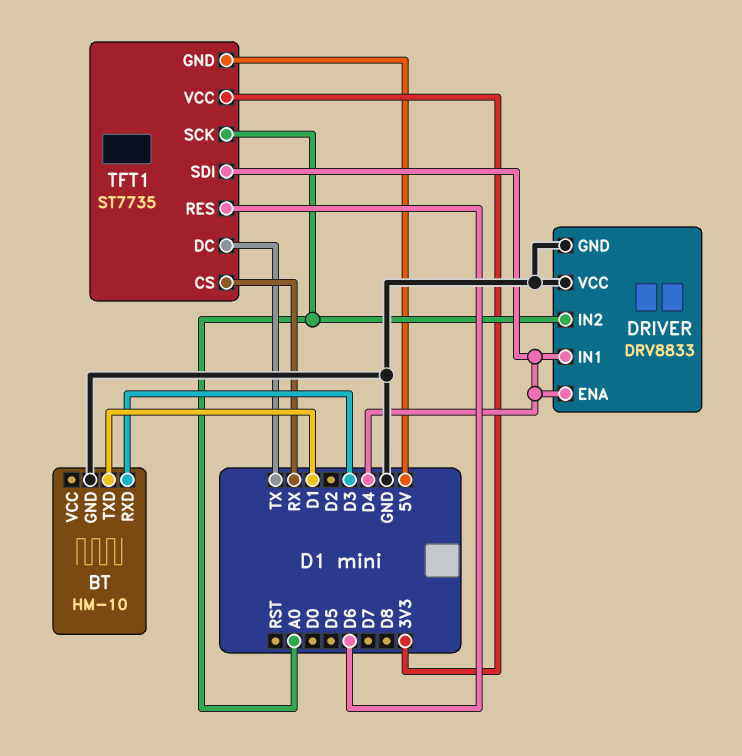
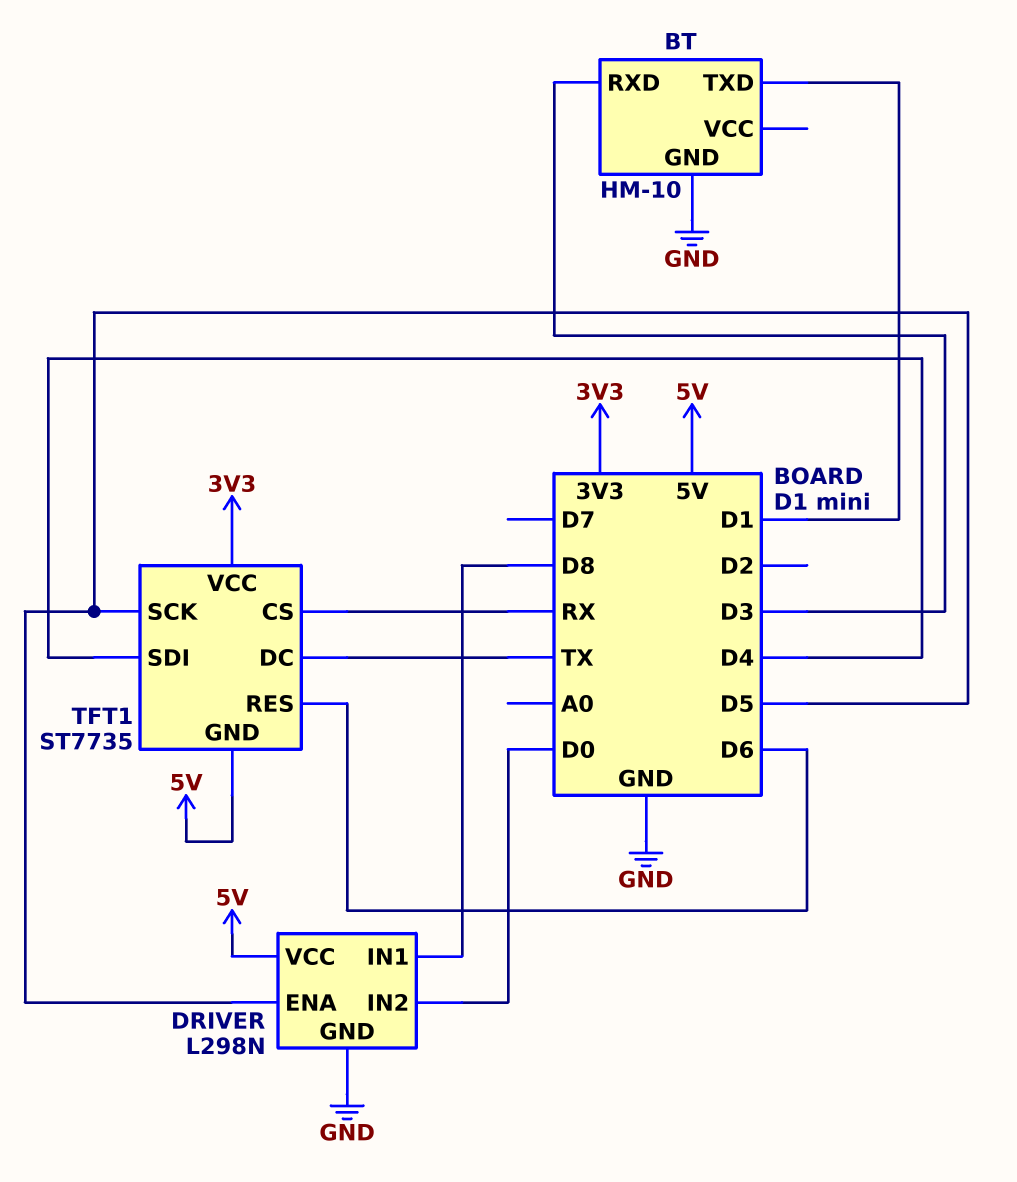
DRIVER: DRV8833 -> L298N
DRIVER pin ENA: D4 -> D5
DRIVER pin IN1: D4 -> D8
DRIVER pin IN2: A0 -> D0
DRIVER pin VCC: GND -> 5V
TFT1 pin SCK: A0 -> D5

